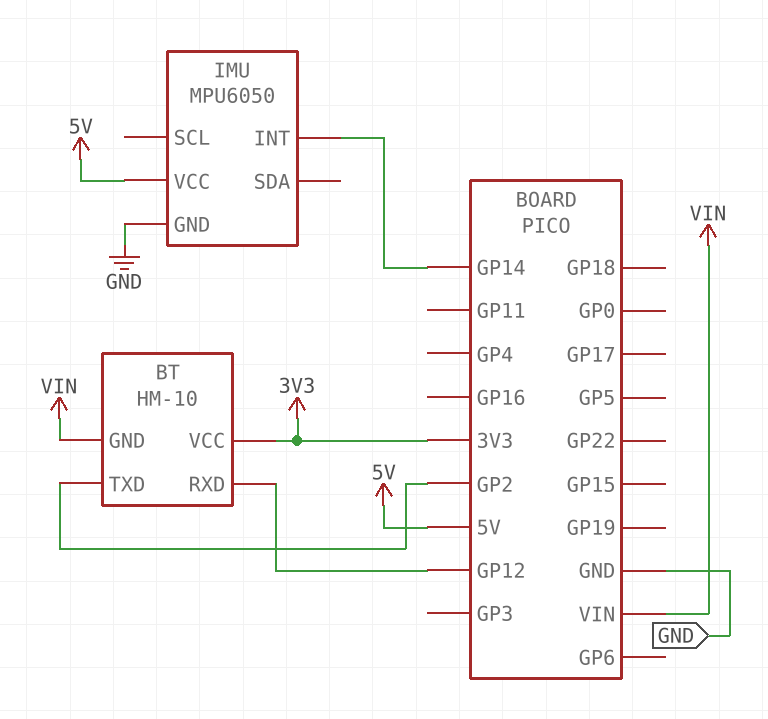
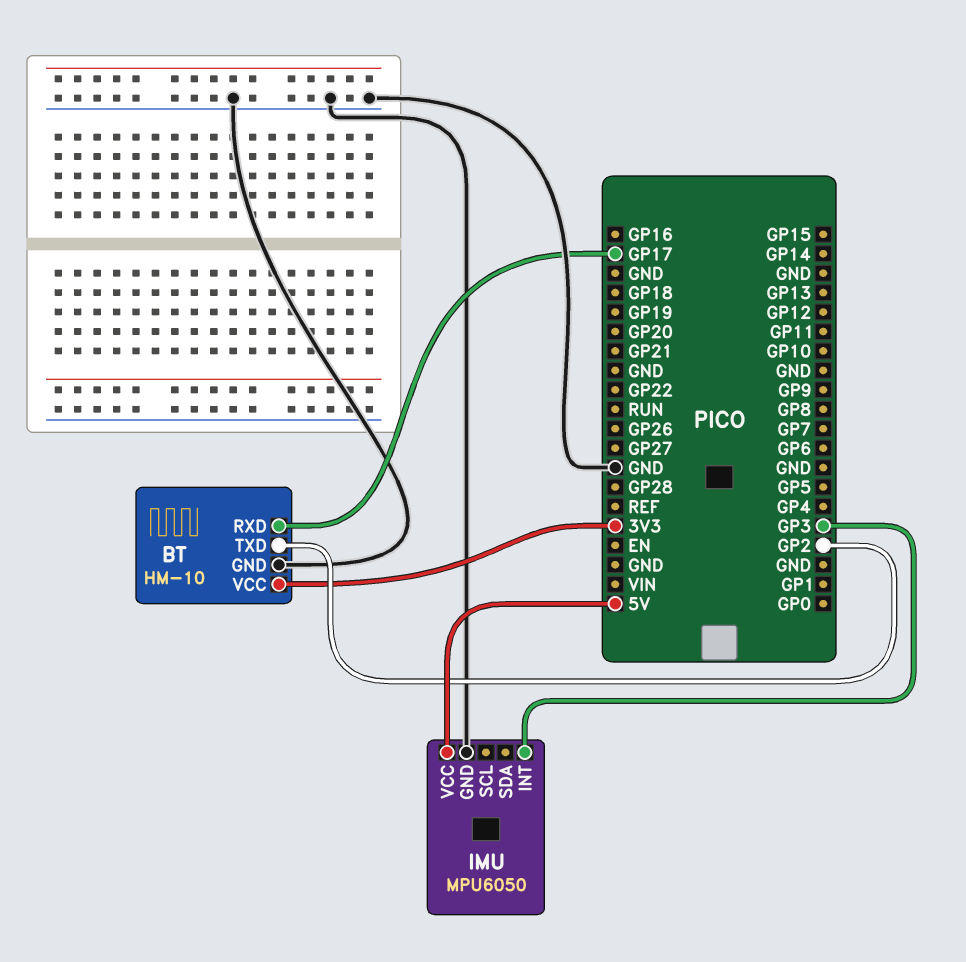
BT pin GND: VIN -> GND
BT pin RXD: GP12 -> GP17
IMU pin INT: GP14 -> GP3

